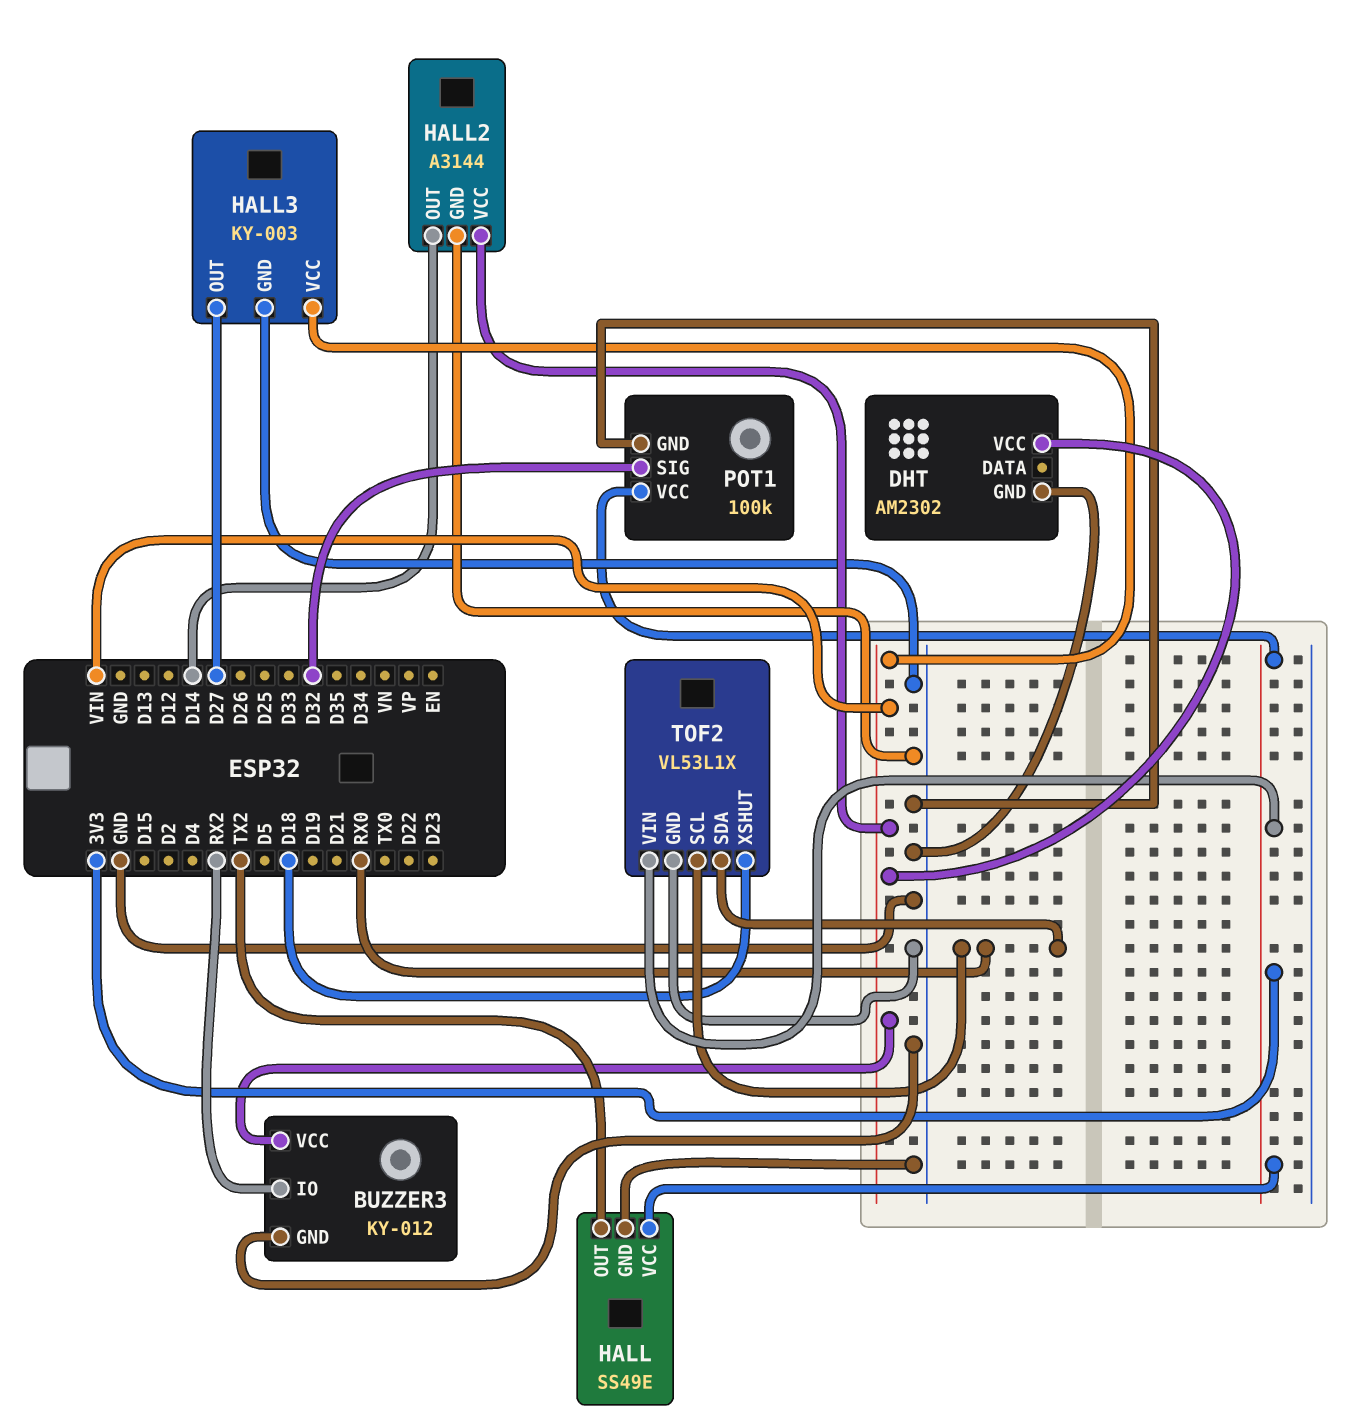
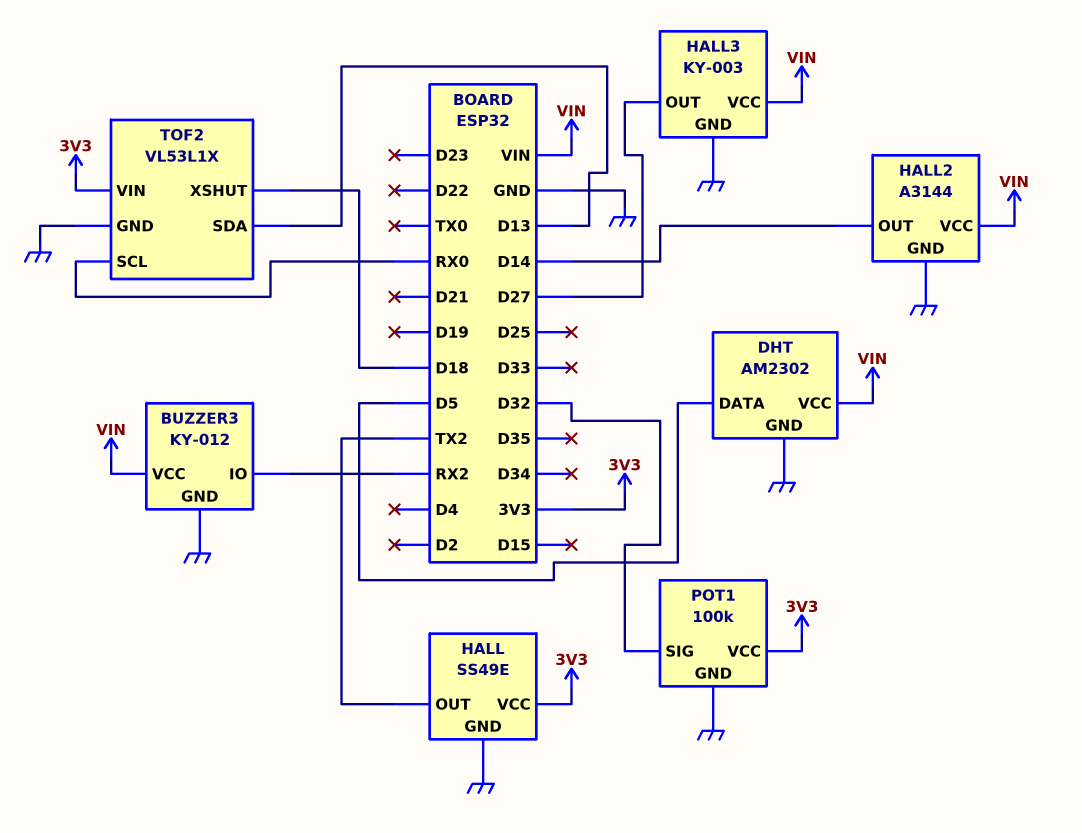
DHT pin DATA: none -> D5
TOF2 pin SDA: RX0 -> D13

